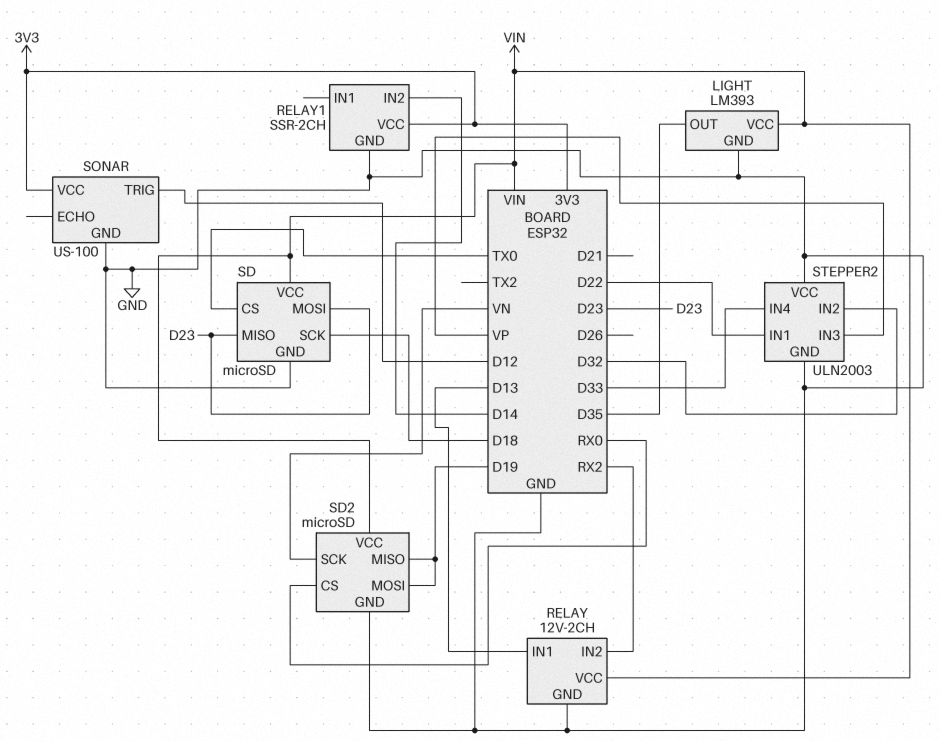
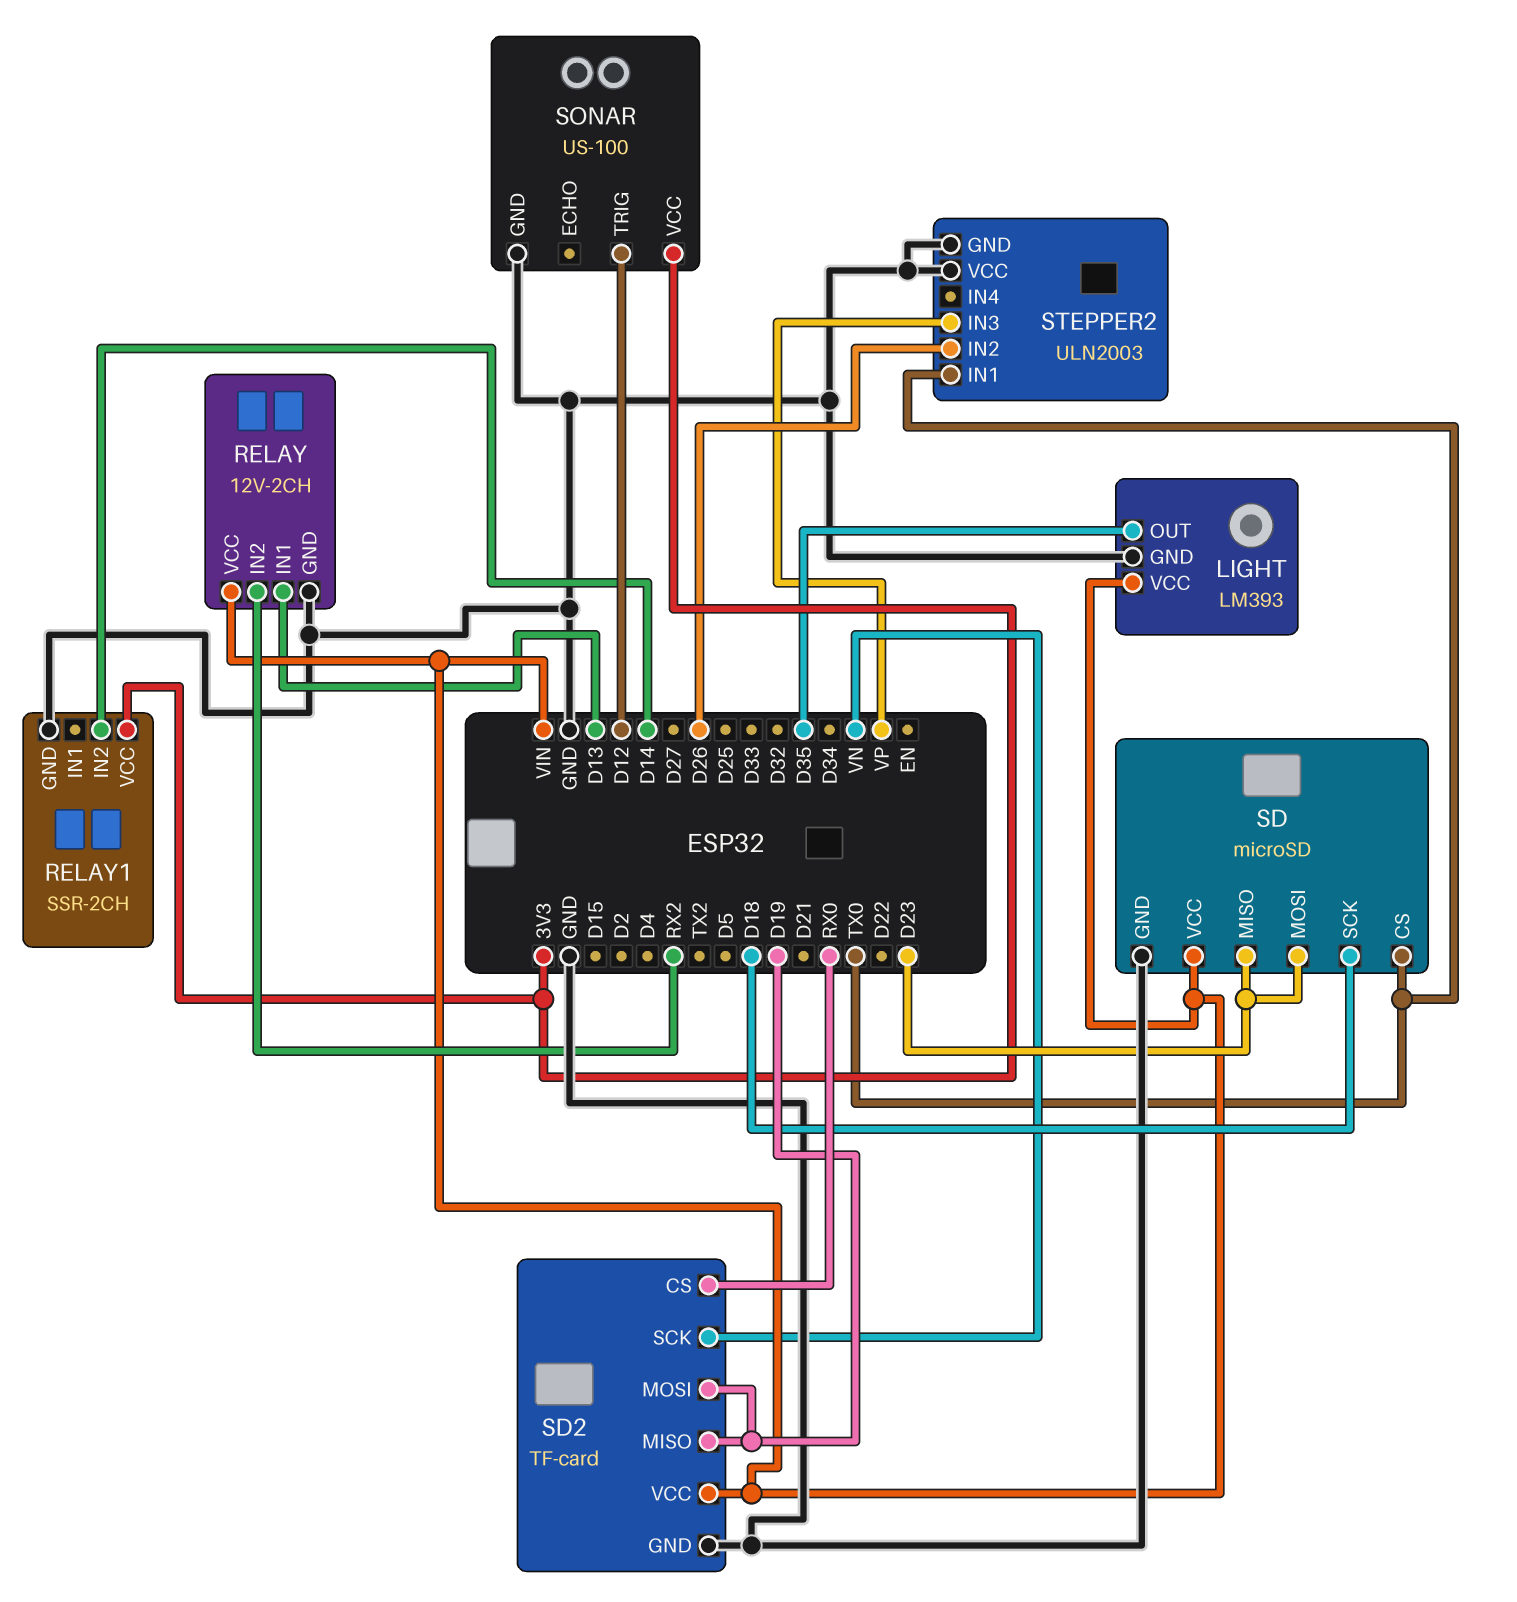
SD2: microSD -> TF-card
STEPPER2 pin IN1: D22 -> TX0
STEPPER2 pin IN2: D32 -> D26
STEPPER2 pin IN4: D33 -> none

